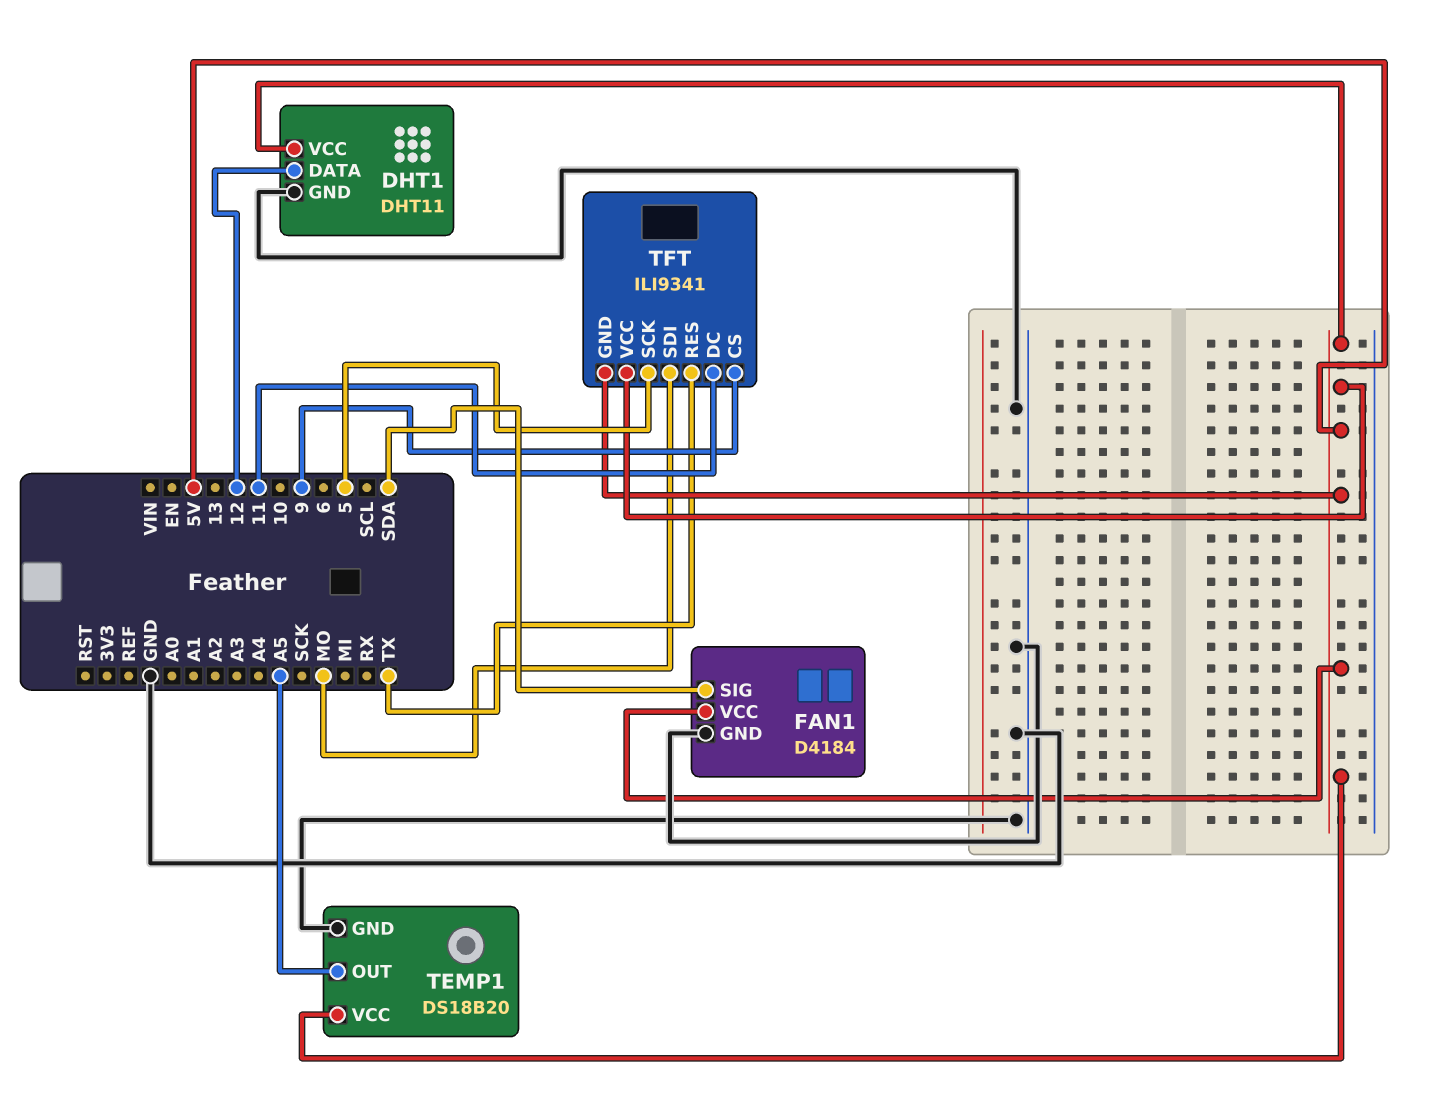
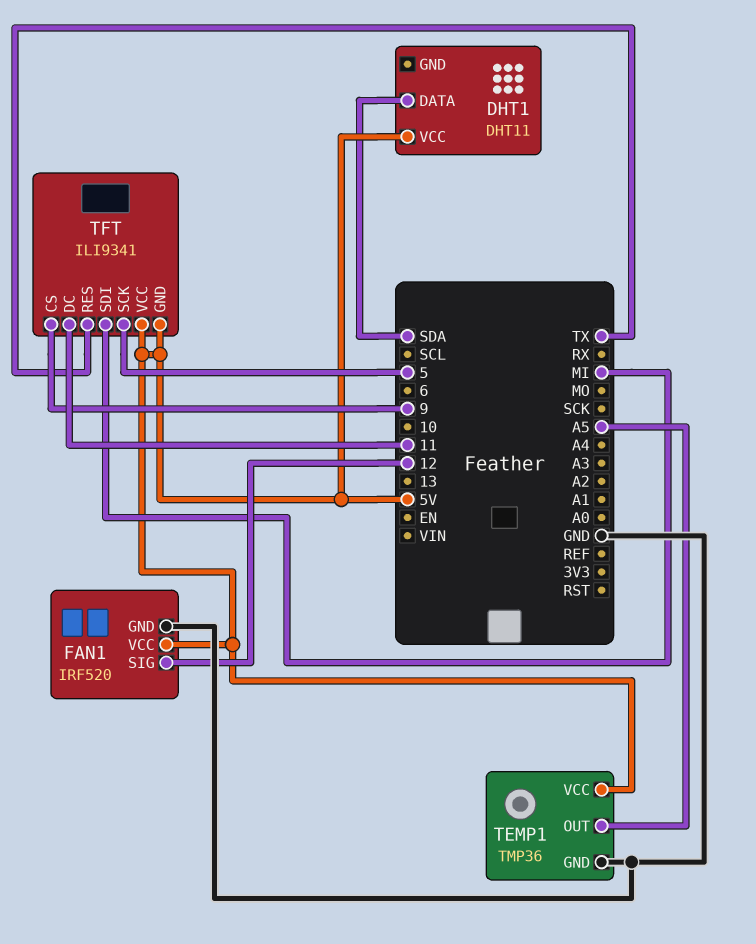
DHT1 pin DATA: 12 -> SDA
DHT1 pin GND: GND -> none
FAN1: D4184 -> IRF520
FAN1 pin SIG: SDA -> 12
TEMP1: DS18B20 -> TMP36
TFT pin SDI: MO -> MI

